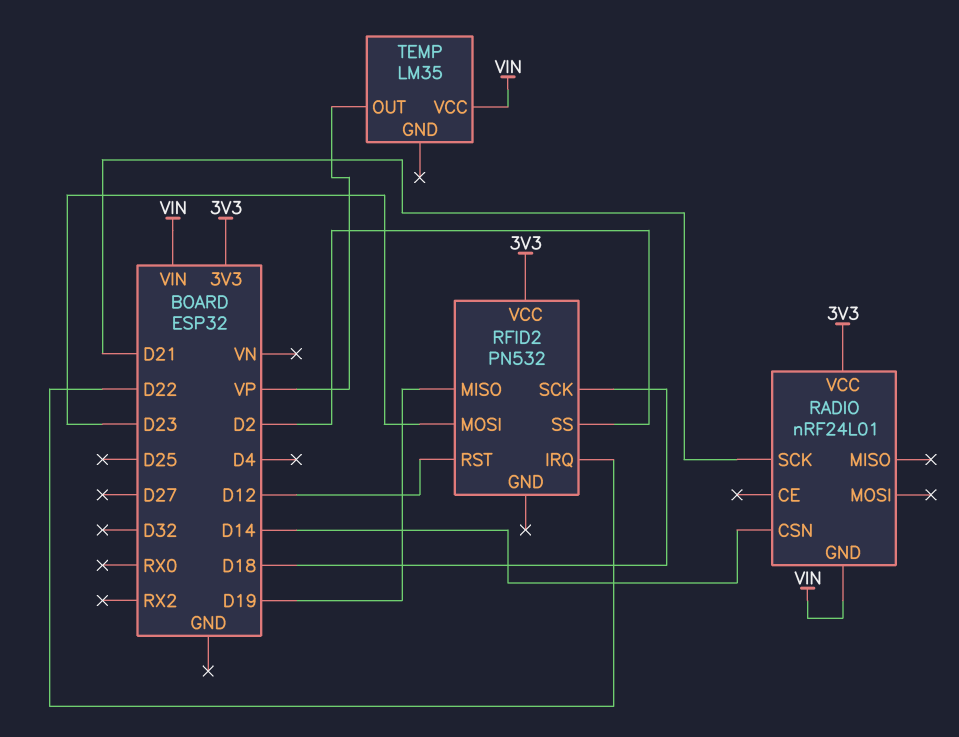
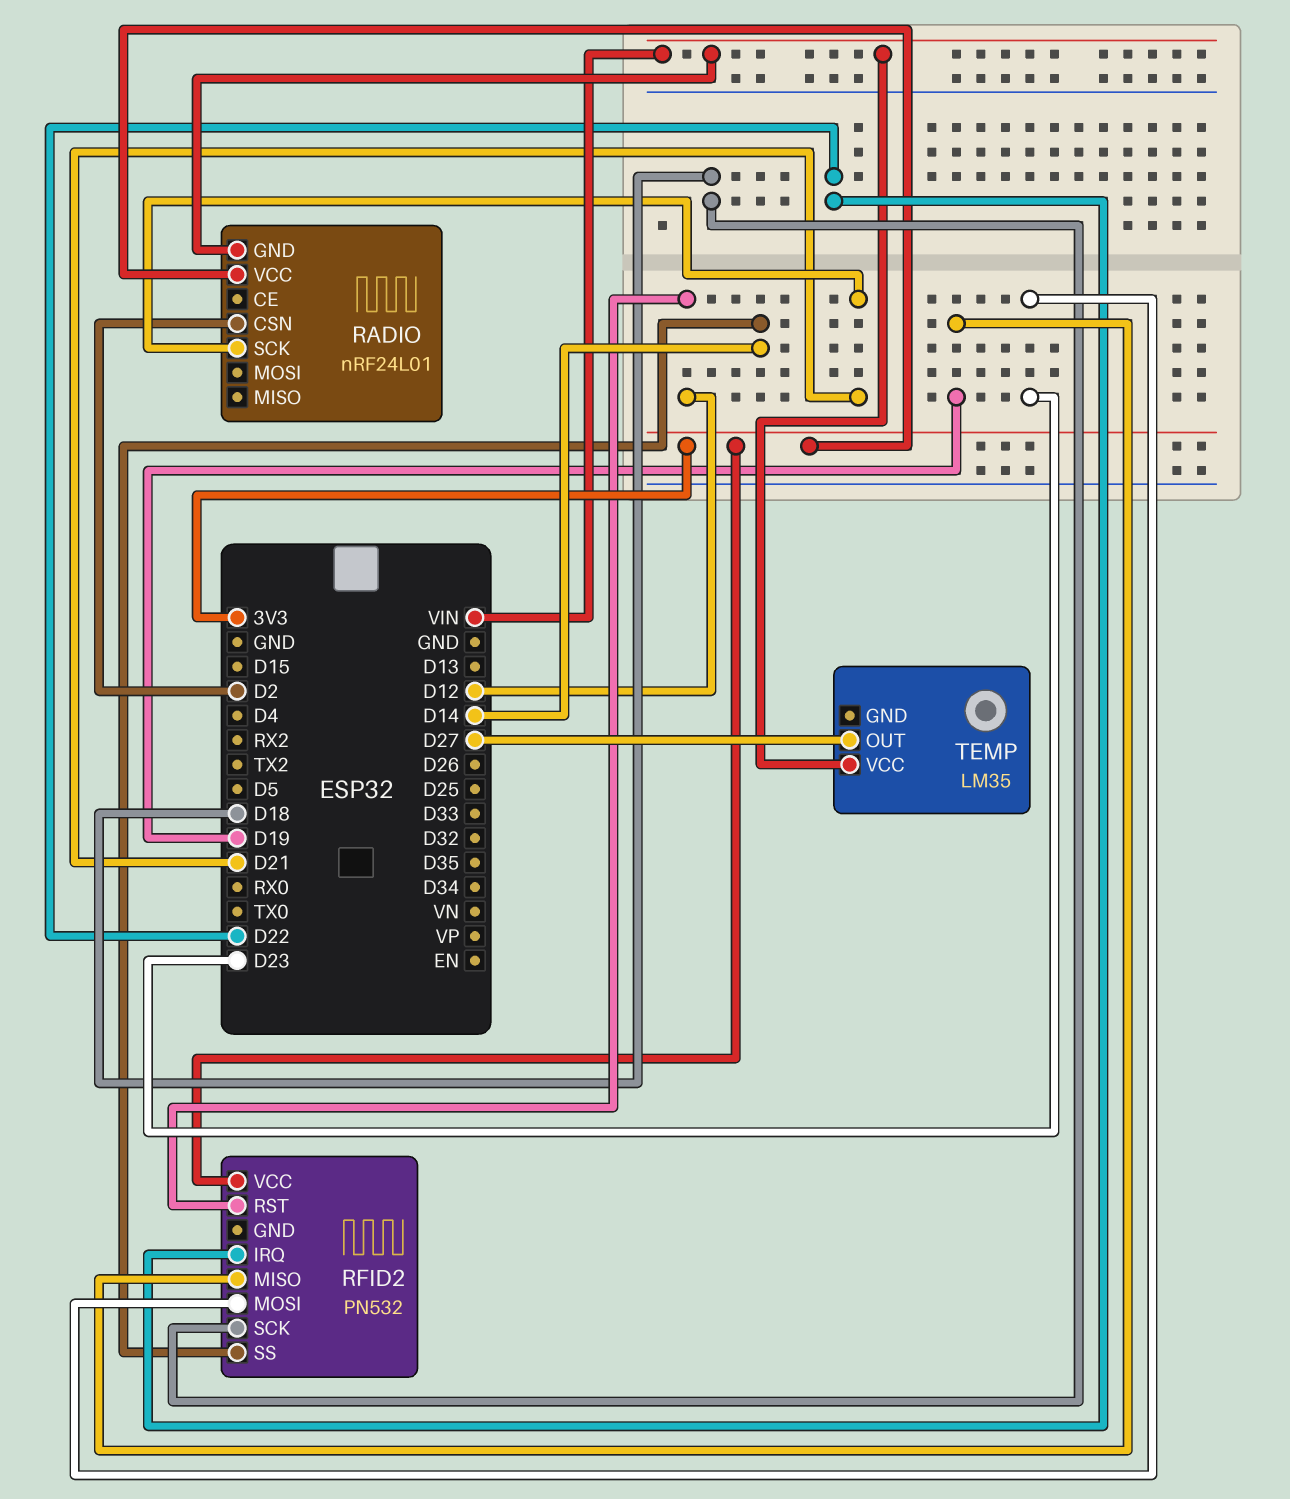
RADIO pin CSN: D14 -> D2
RFID2 pin SS: D2 -> D14
TEMP pin OUT: VP -> D27

